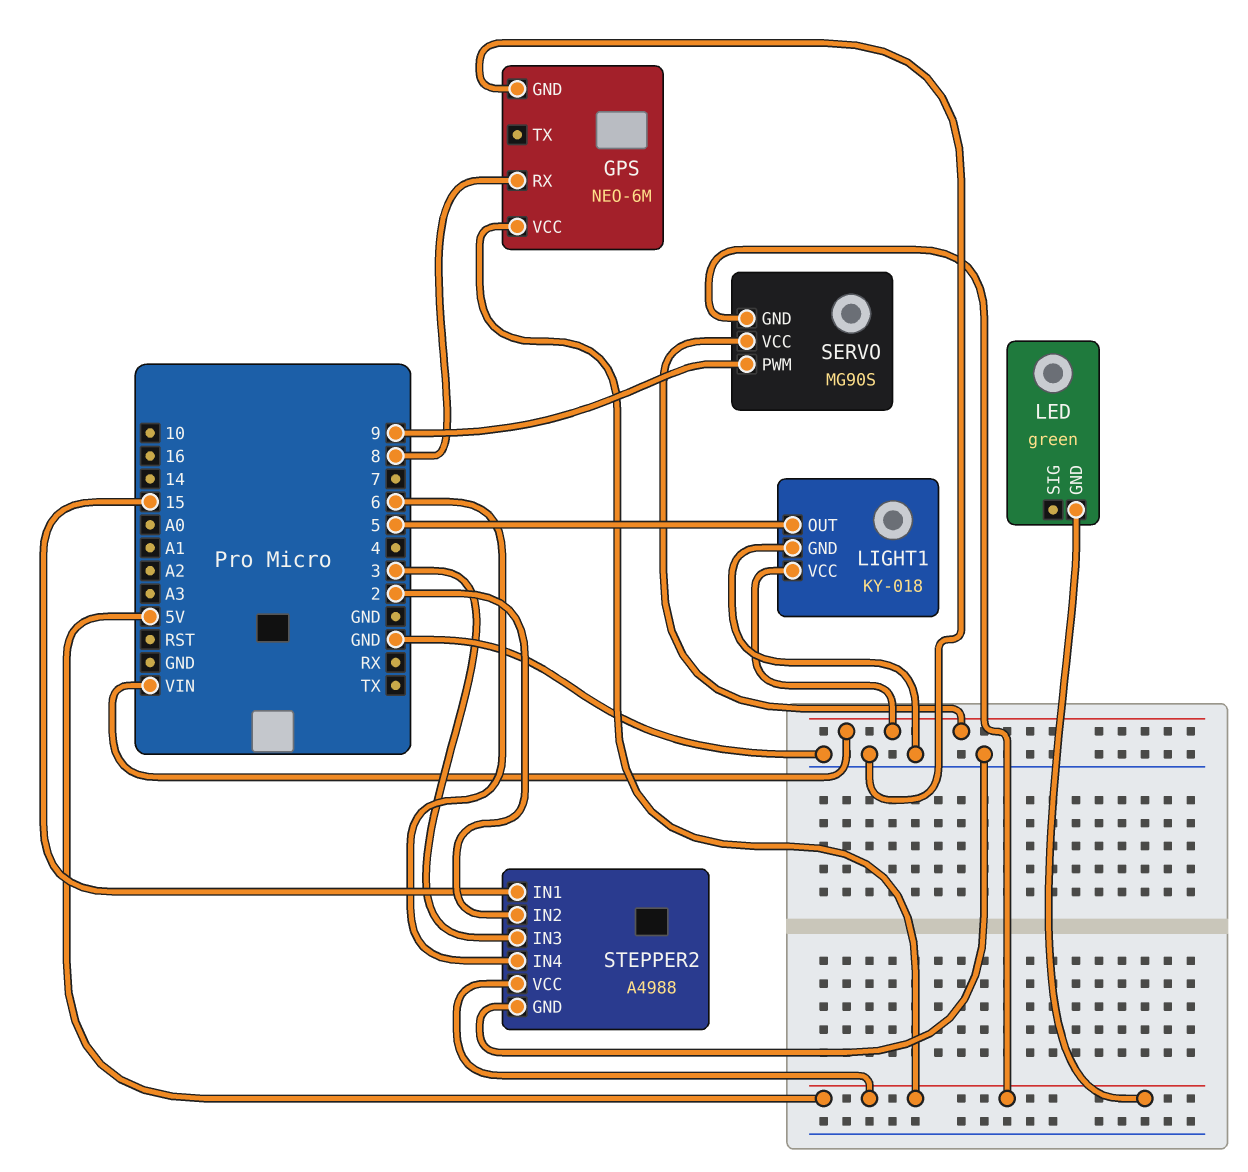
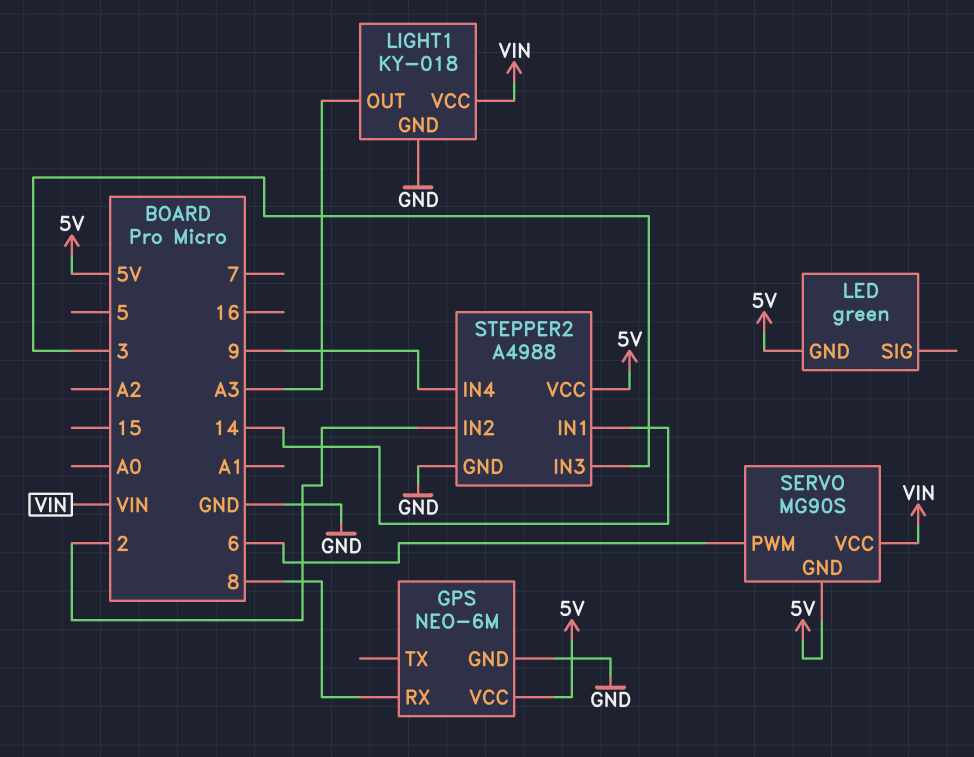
LIGHT1 pin OUT: 5 -> A3
SERVO pin PWM: 9 -> 6
STEPPER2 pin IN1: 15 -> 14
STEPPER2 pin IN4: 6 -> 9

